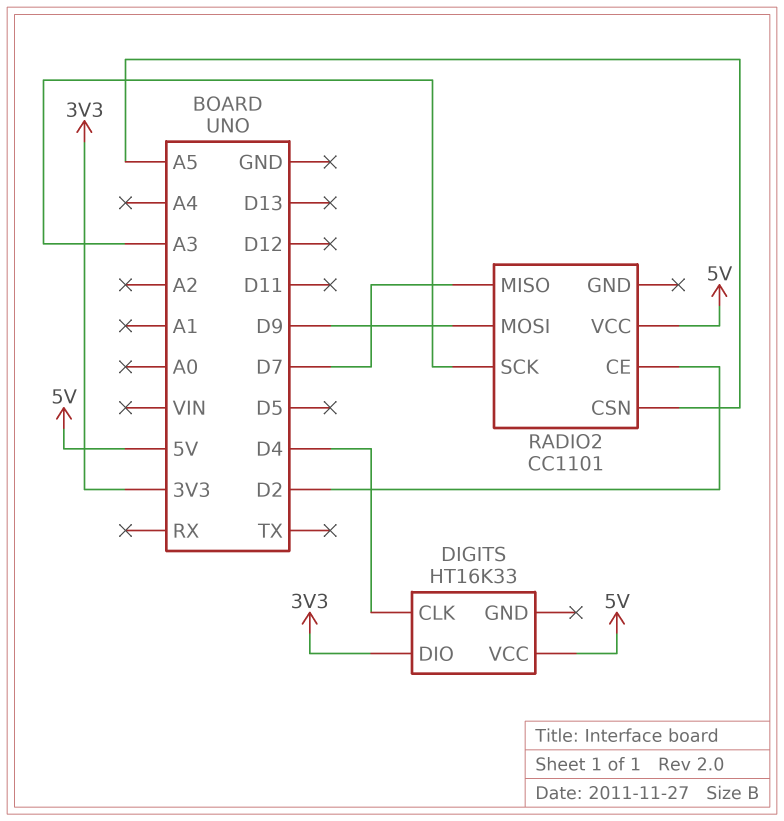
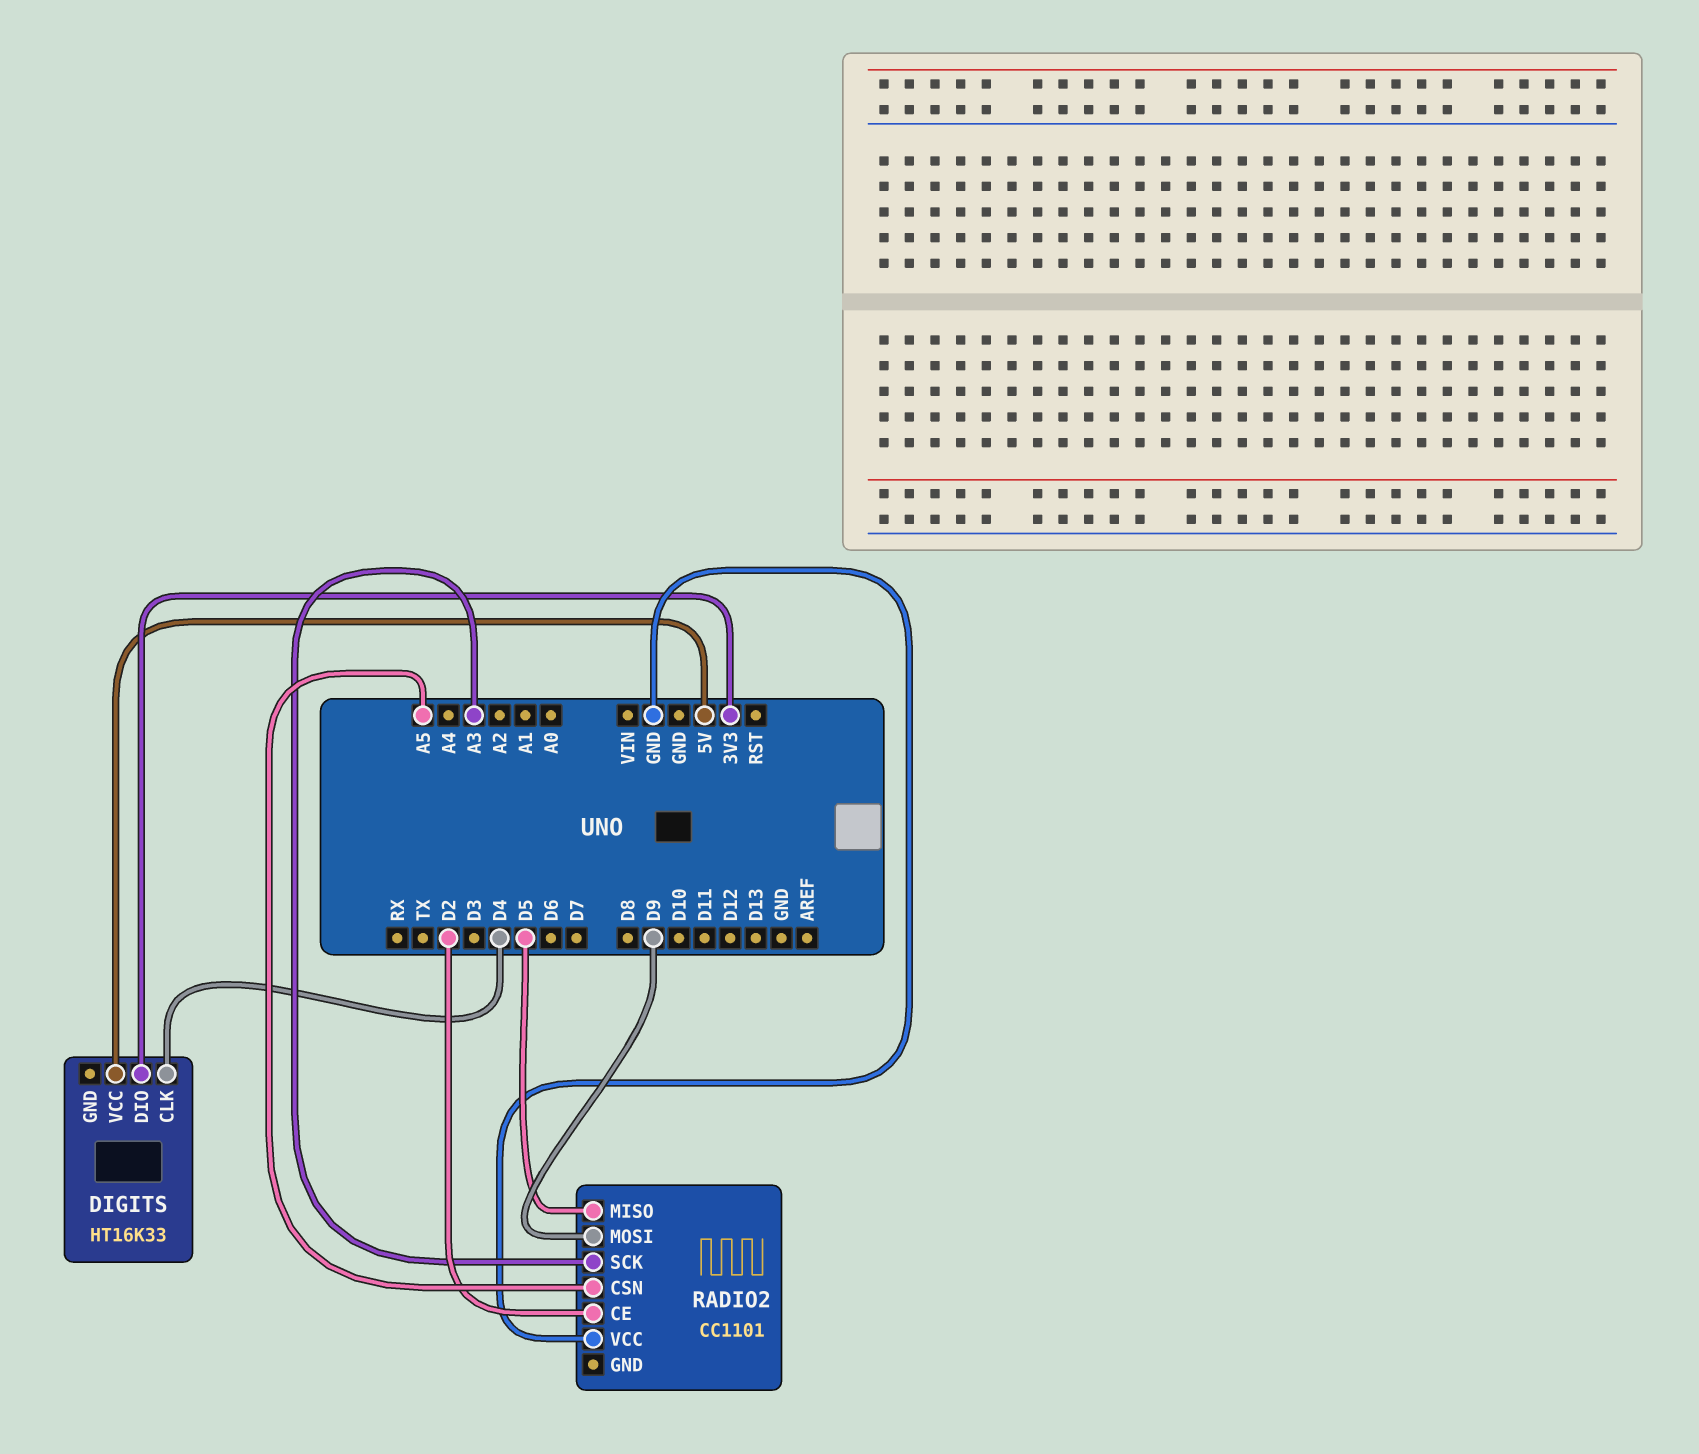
RADIO2 pin MISO: D7 -> D5
RADIO2 pin VCC: 5V -> GND

